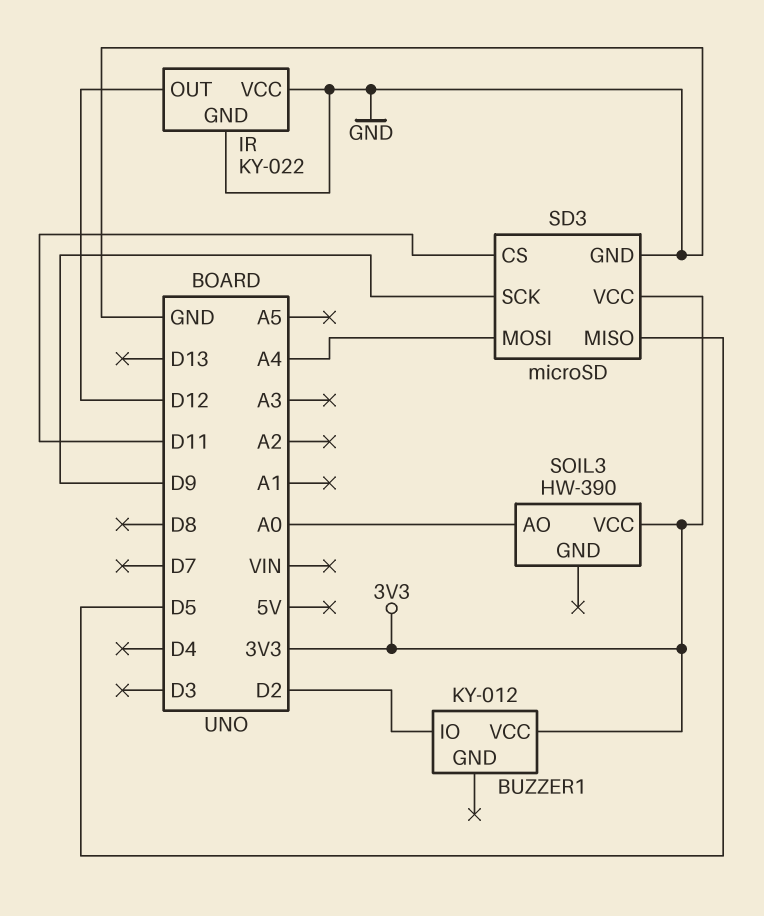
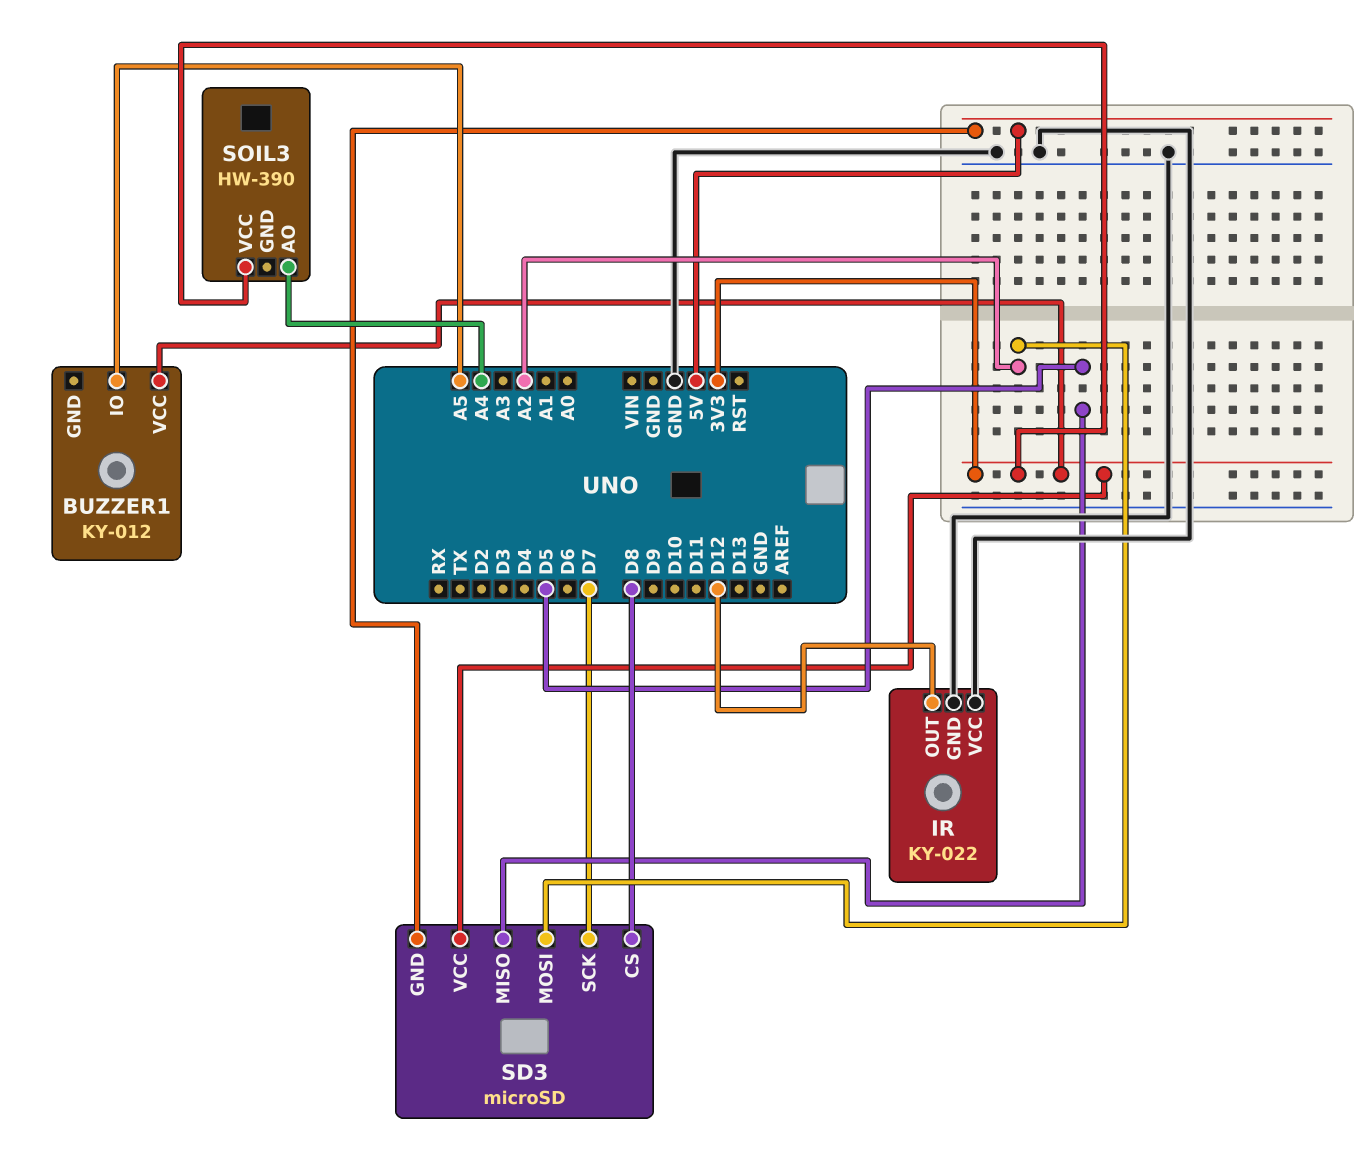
BUZZER1 pin IO: D2 -> A5
SD3 pin CS: D11 -> D8
SD3 pin GND: GND -> 5V
SD3 pin MOSI: A4 -> A2
SD3 pin SCK: D9 -> D7
SOIL3 pin AO: A0 -> A4

